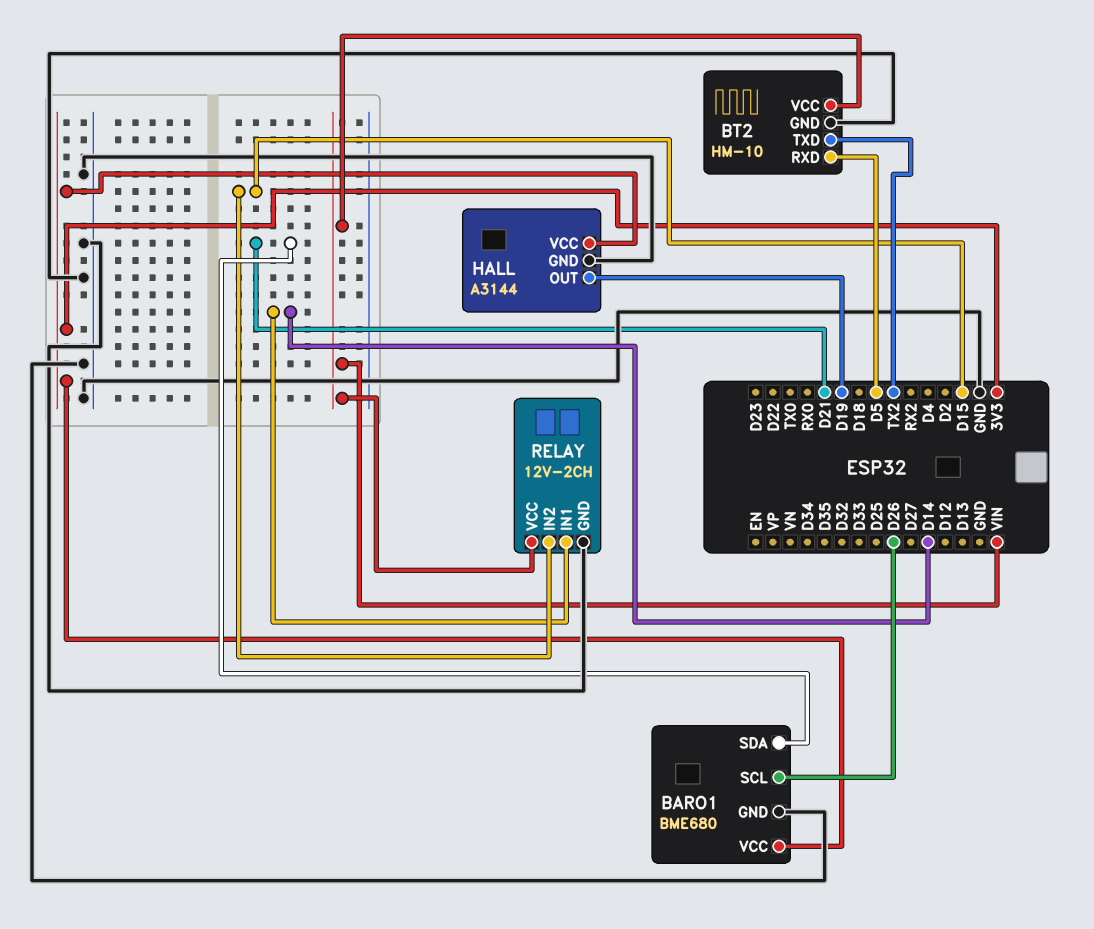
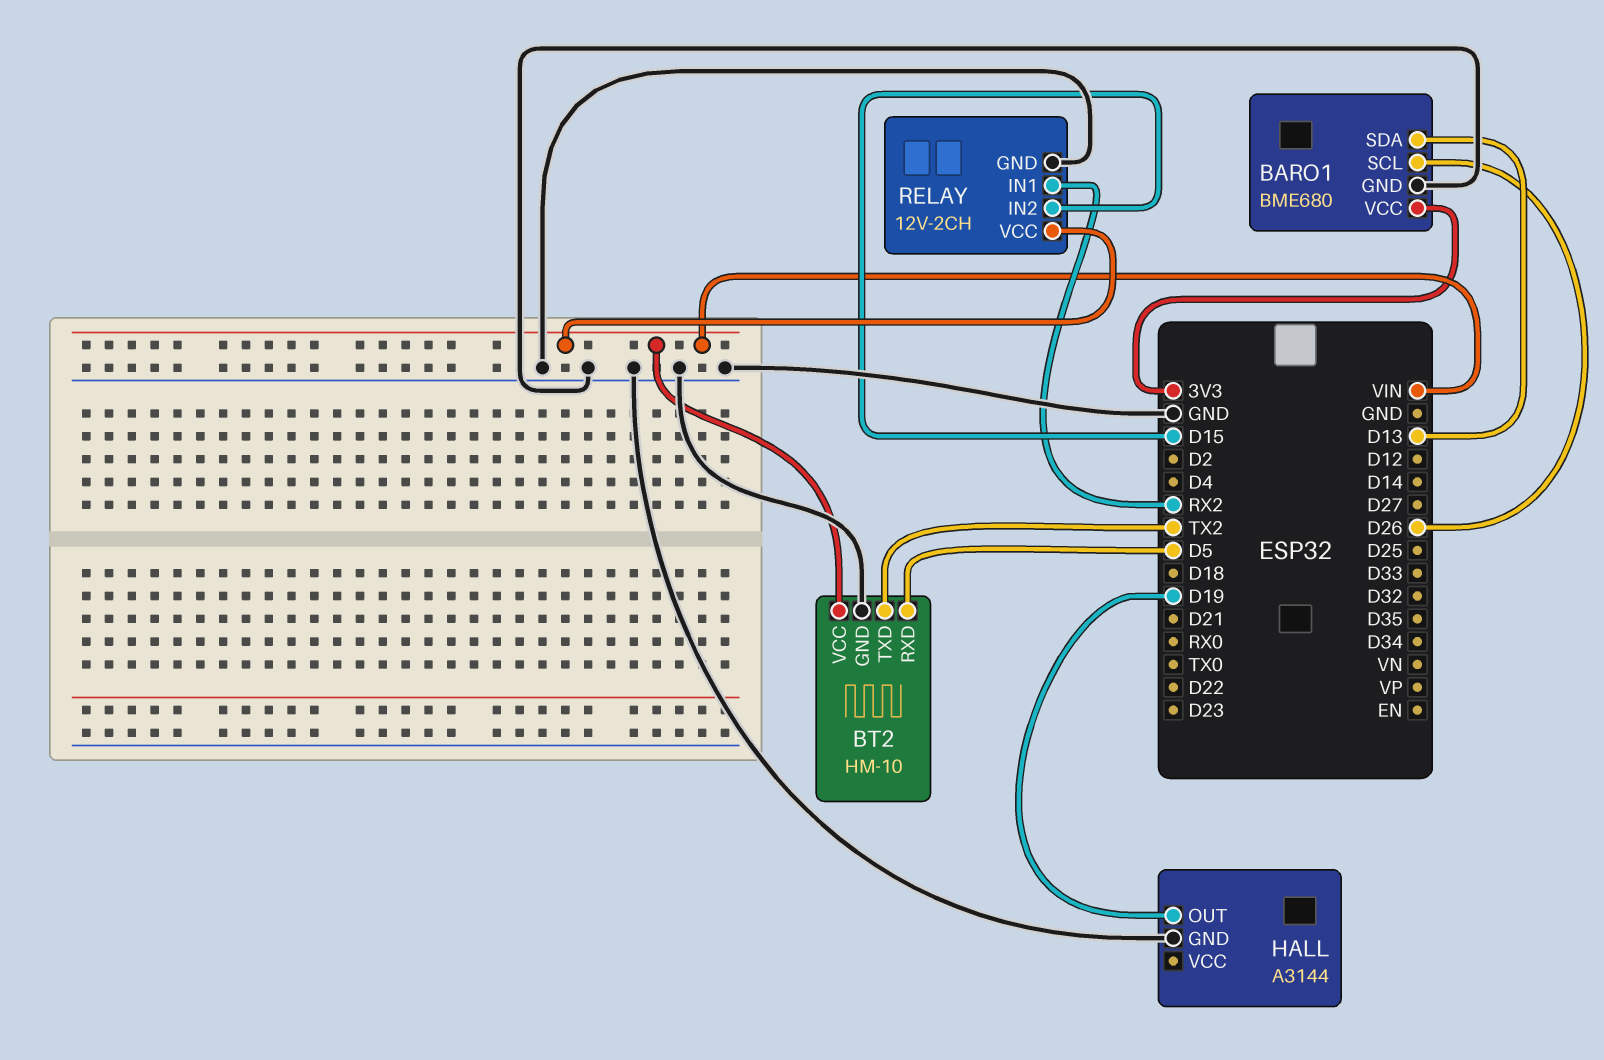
BARO1 pin SDA: D21 -> D13
HALL pin VCC: 3V3 -> none
RELAY pin IN1: D14 -> RX2

